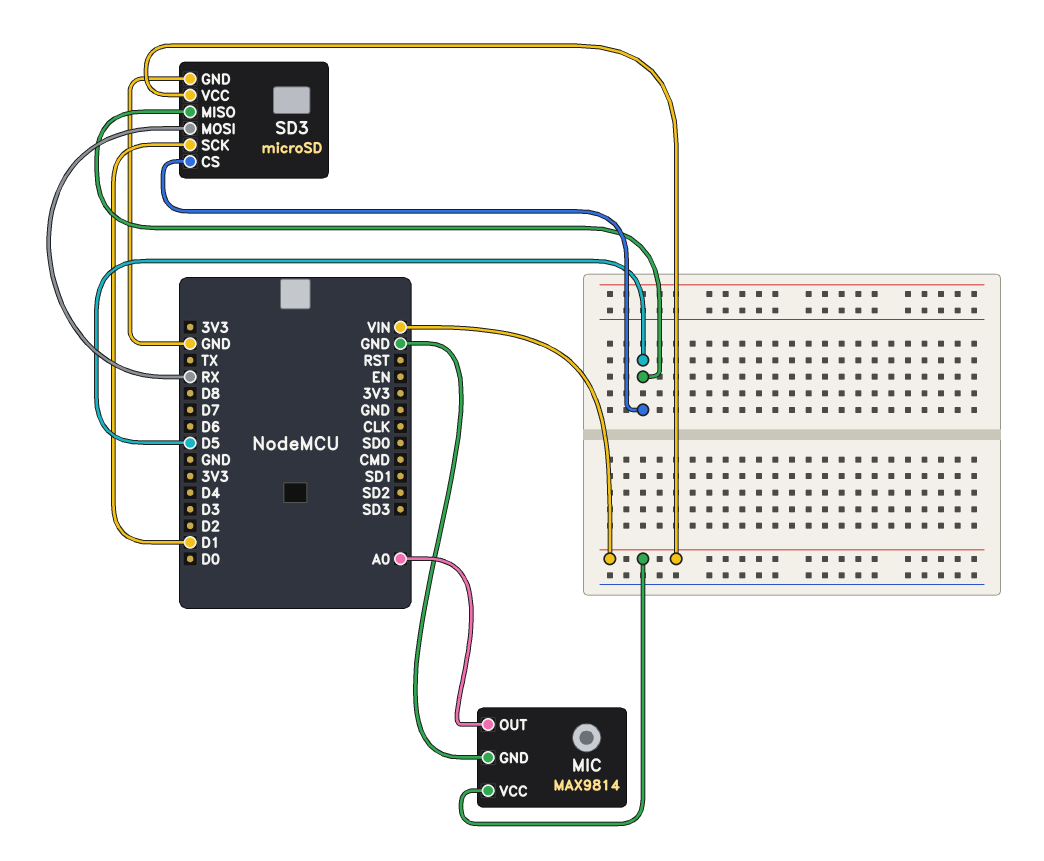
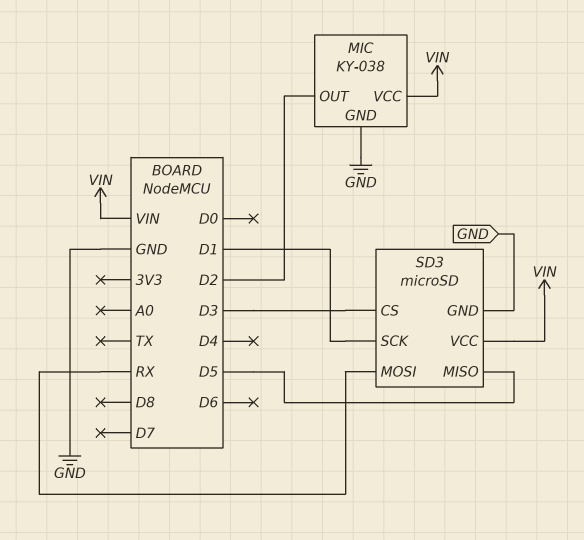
MIC: MAX9814 -> KY-038
MIC pin OUT: A0 -> D2
SD3 pin CS: D5 -> D3

